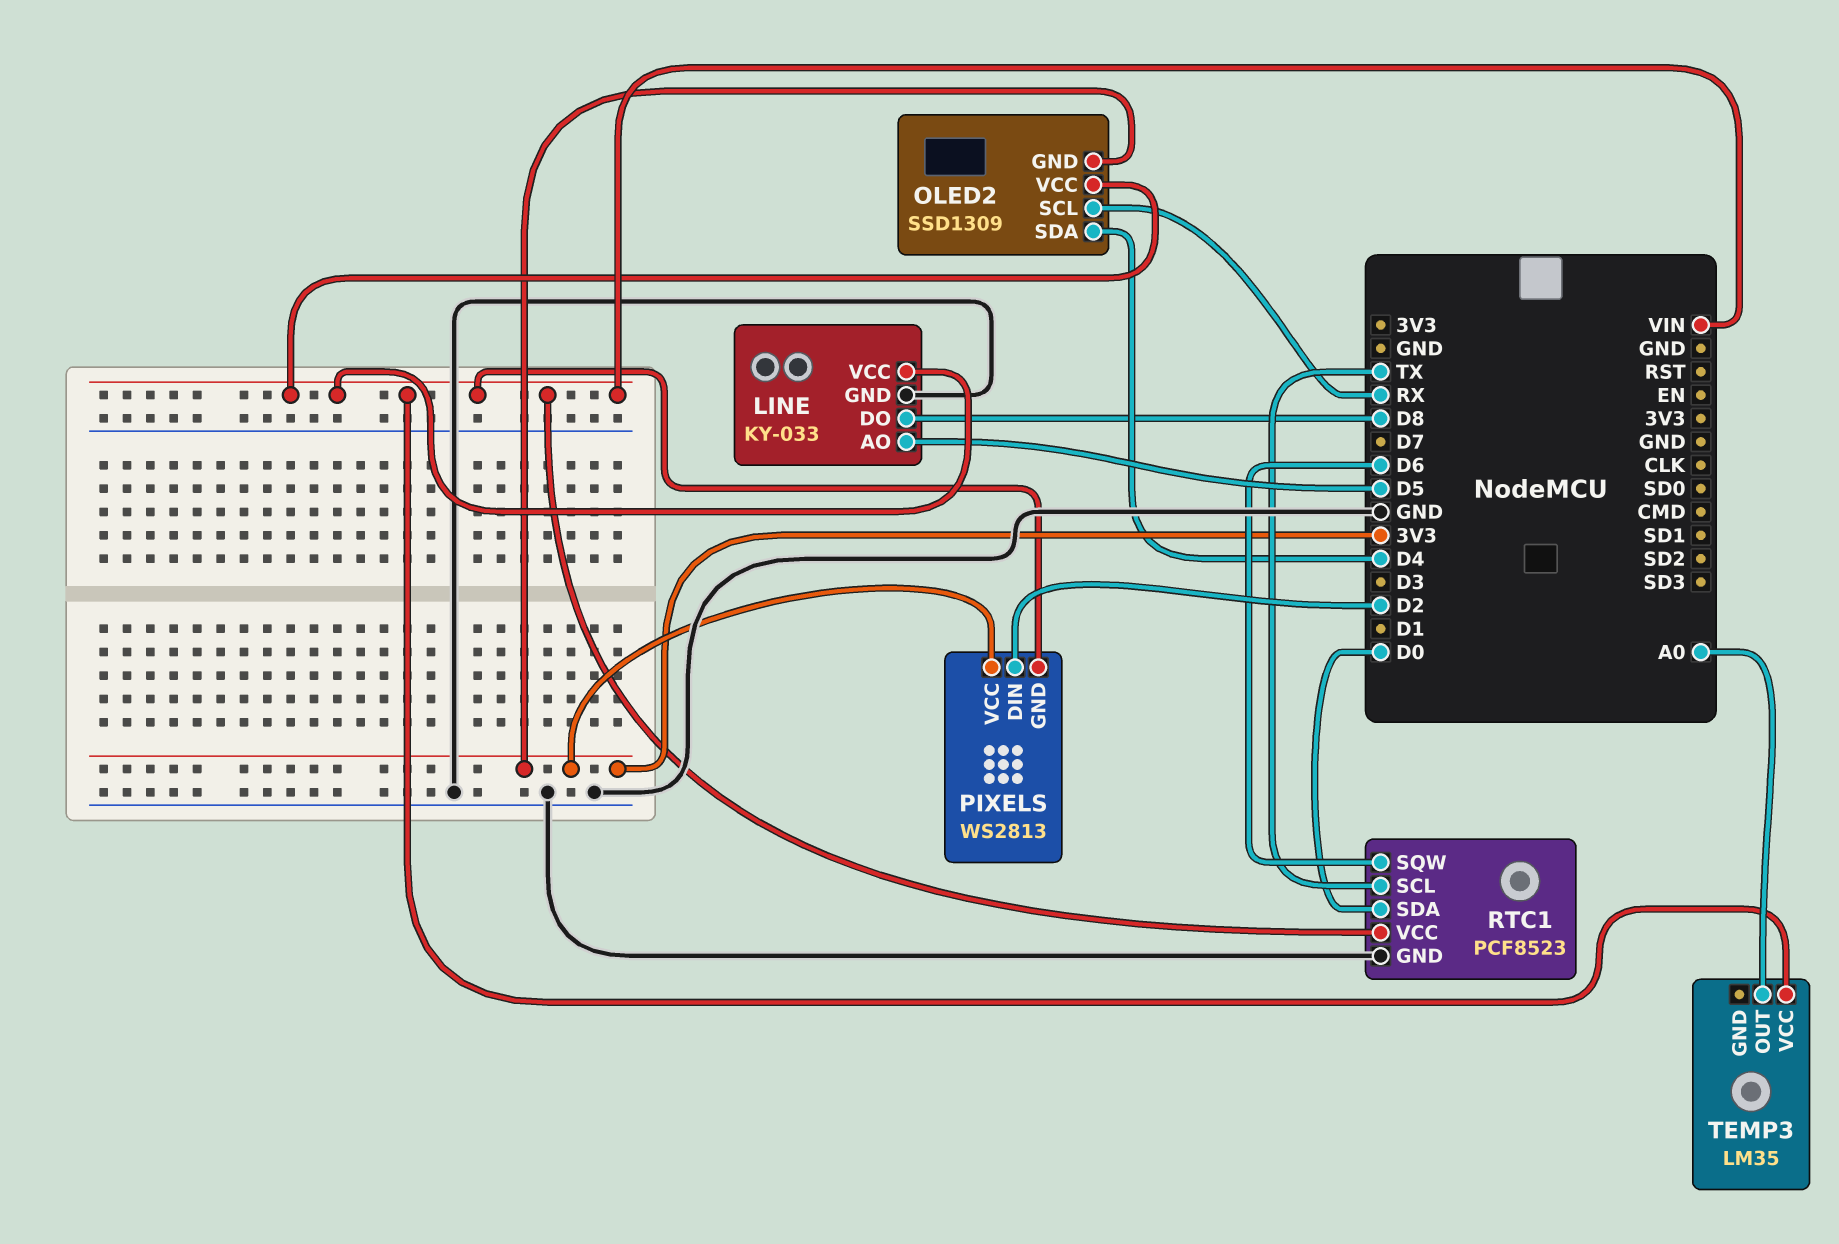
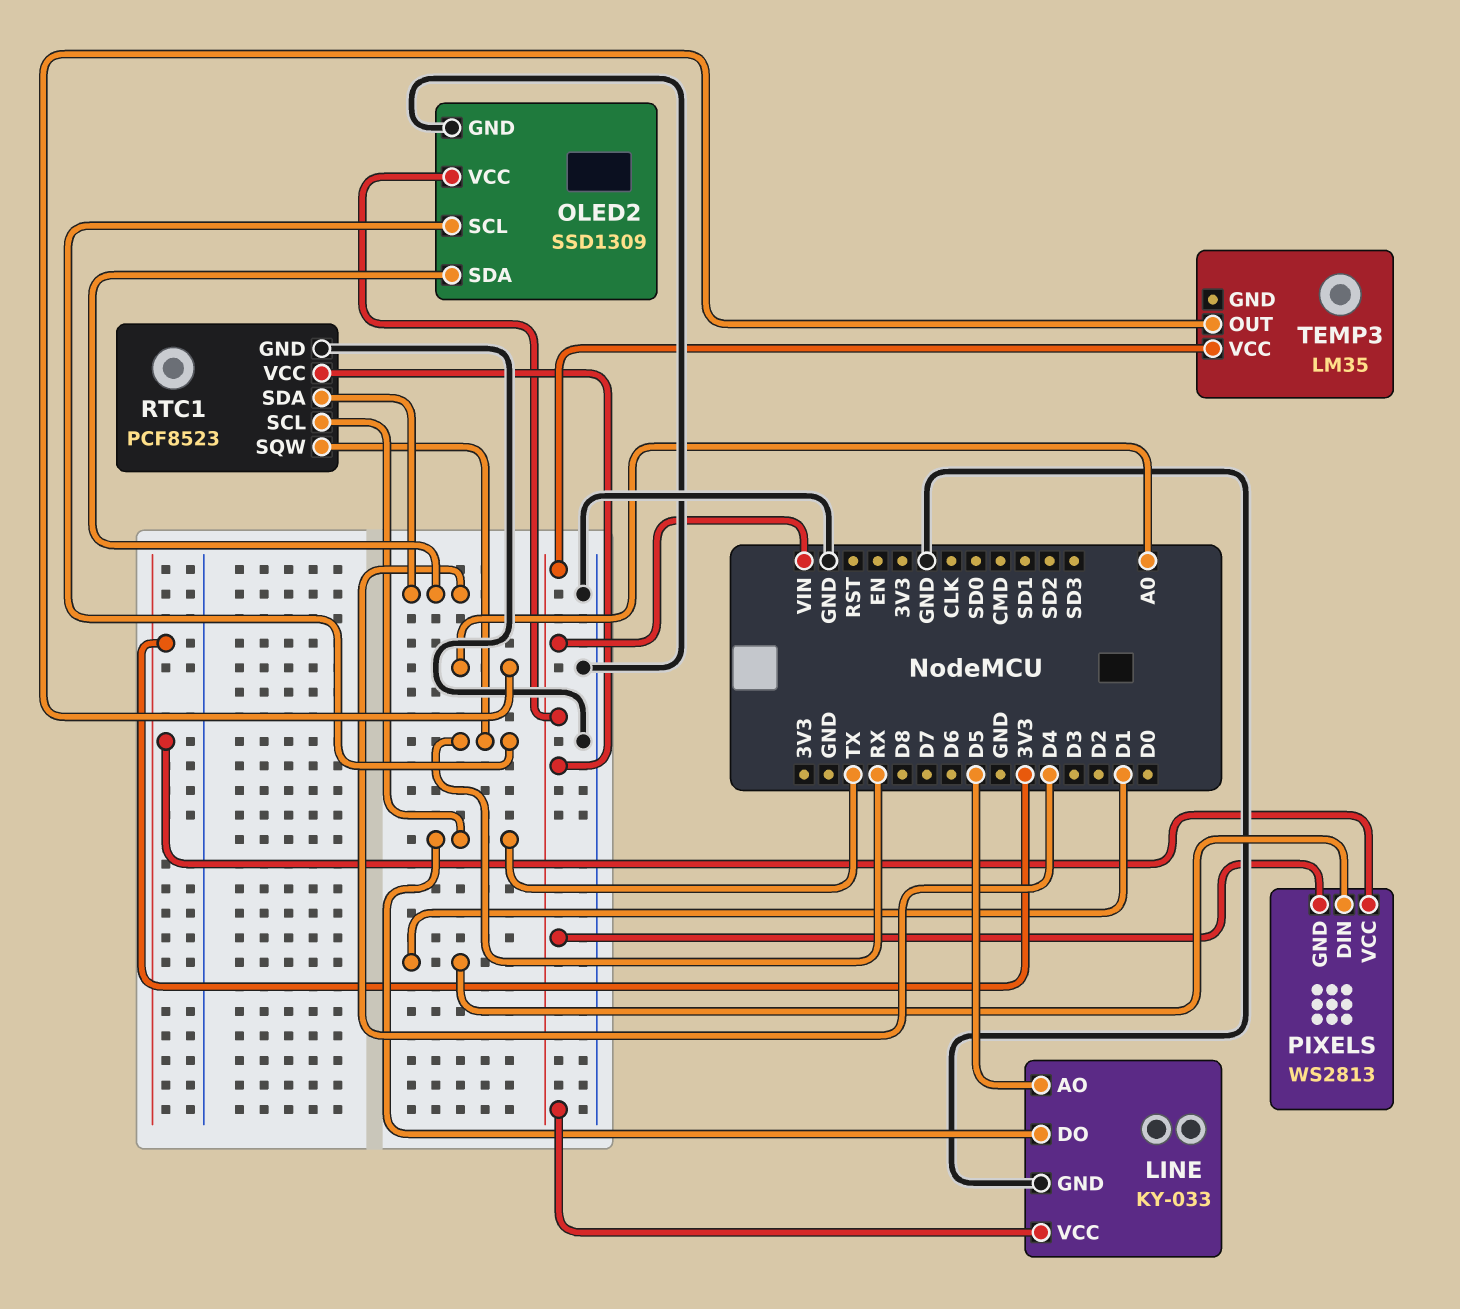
LINE pin DO: D8 -> TX
OLED2 pin GND: 3V3 -> GND
PIXELS pin DIN: D2 -> D1
RTC1 pin SDA: D0 -> D4
RTC1 pin SQW: D6 -> RX

